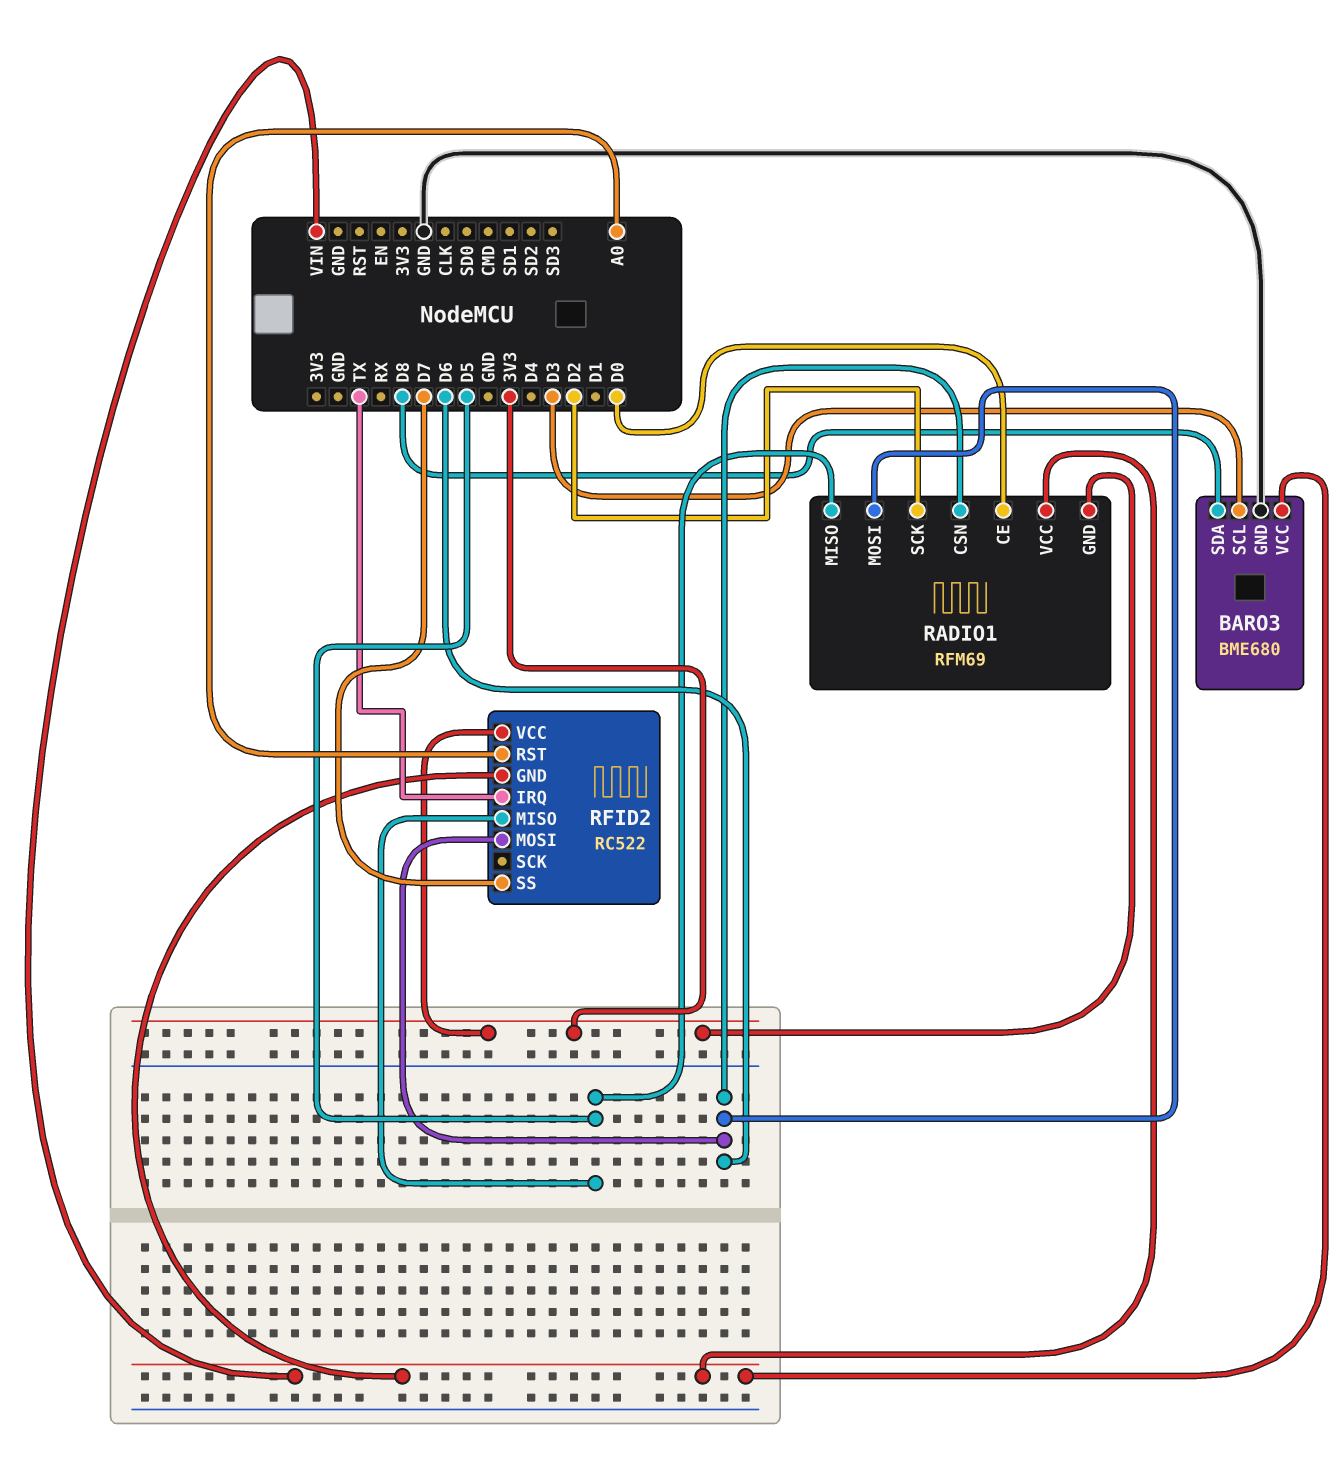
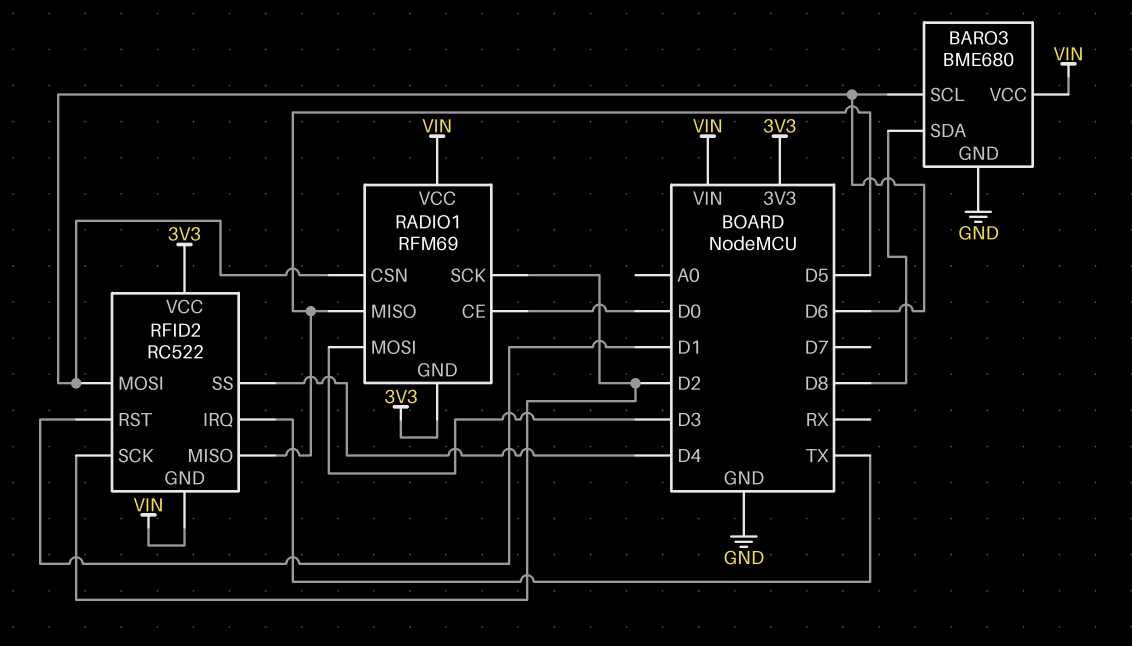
BARO3 pin SCL: D3 -> D6
RADIO1 pin MOSI: D6 -> D3
RFID2 pin RST: A0 -> D1
RFID2 pin SCK: none -> D2
RFID2 pin SS: D7 -> D4

